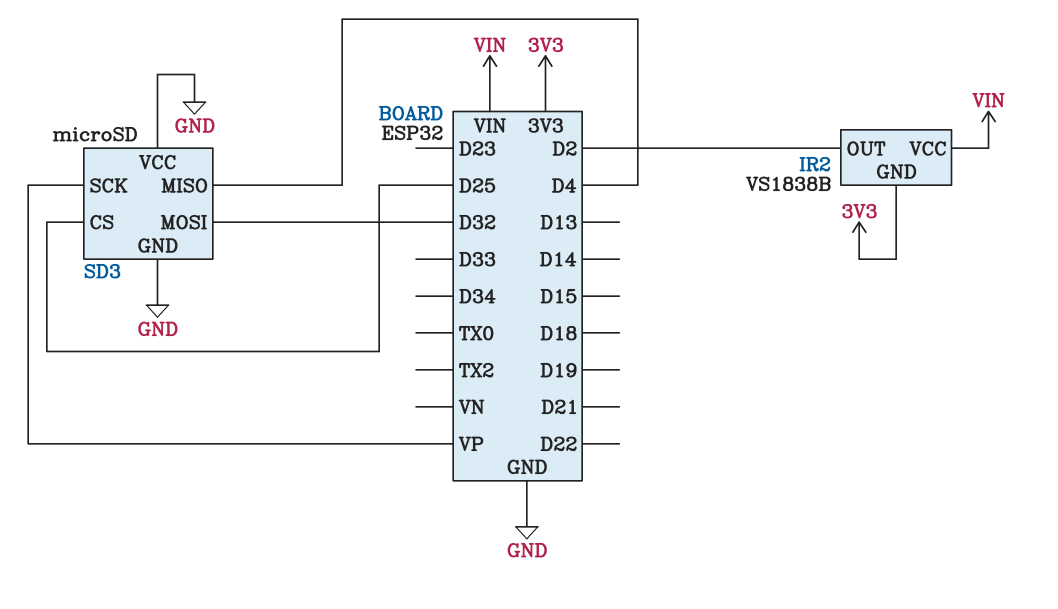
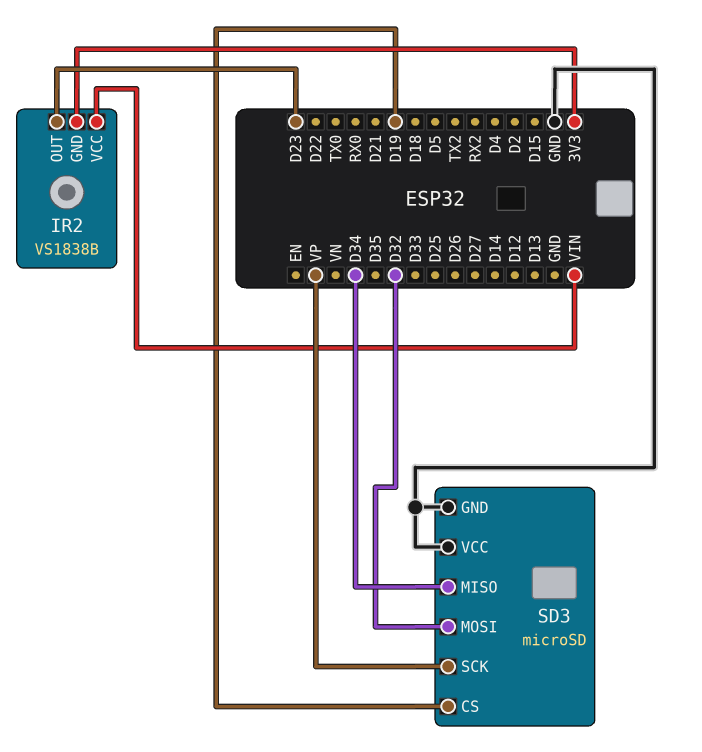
IR2 pin OUT: D2 -> D23
SD3 pin CS: D25 -> D19
SD3 pin MISO: D4 -> D34

